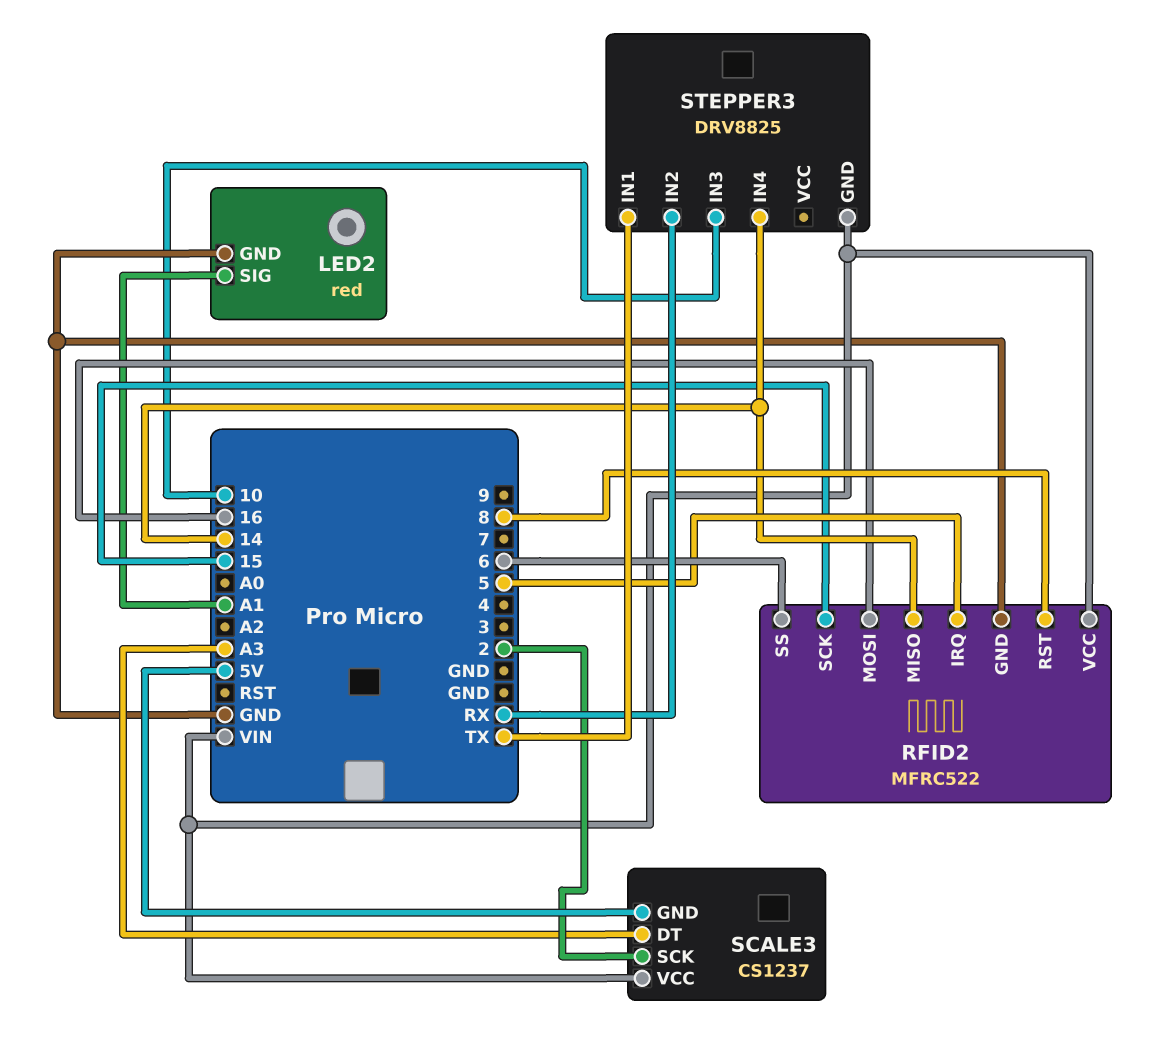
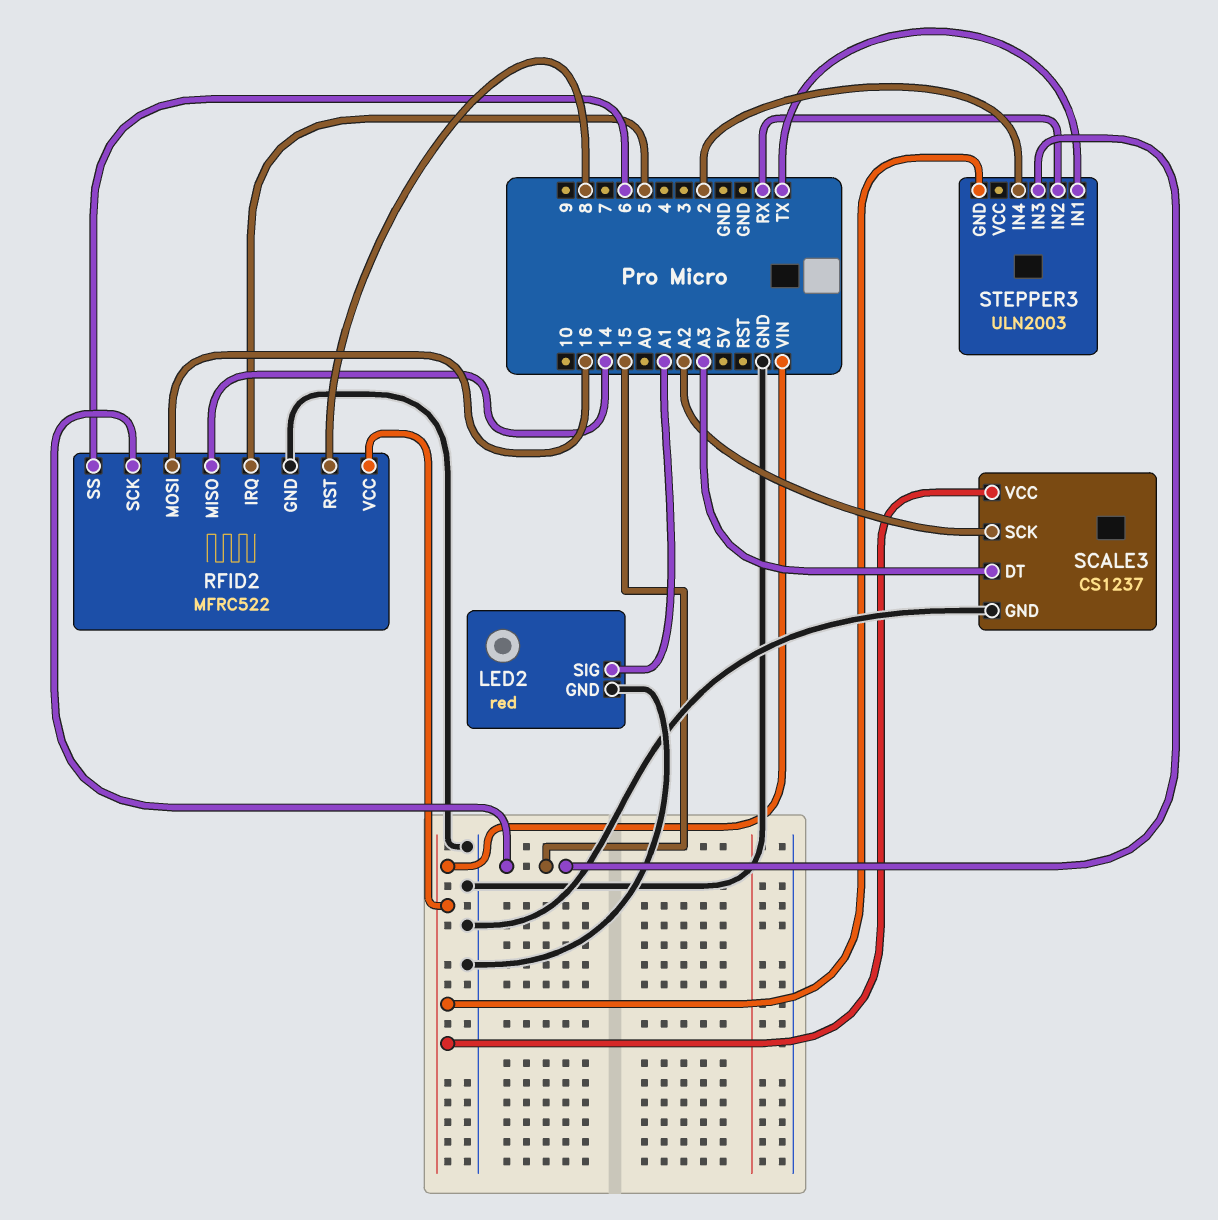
SCALE3 pin GND: 5V -> GND
SCALE3 pin SCK: 2 -> A2
STEPPER3: DRV8825 -> ULN2003
STEPPER3 pin IN3: 10 -> 15
STEPPER3 pin IN4: 14 -> 2

